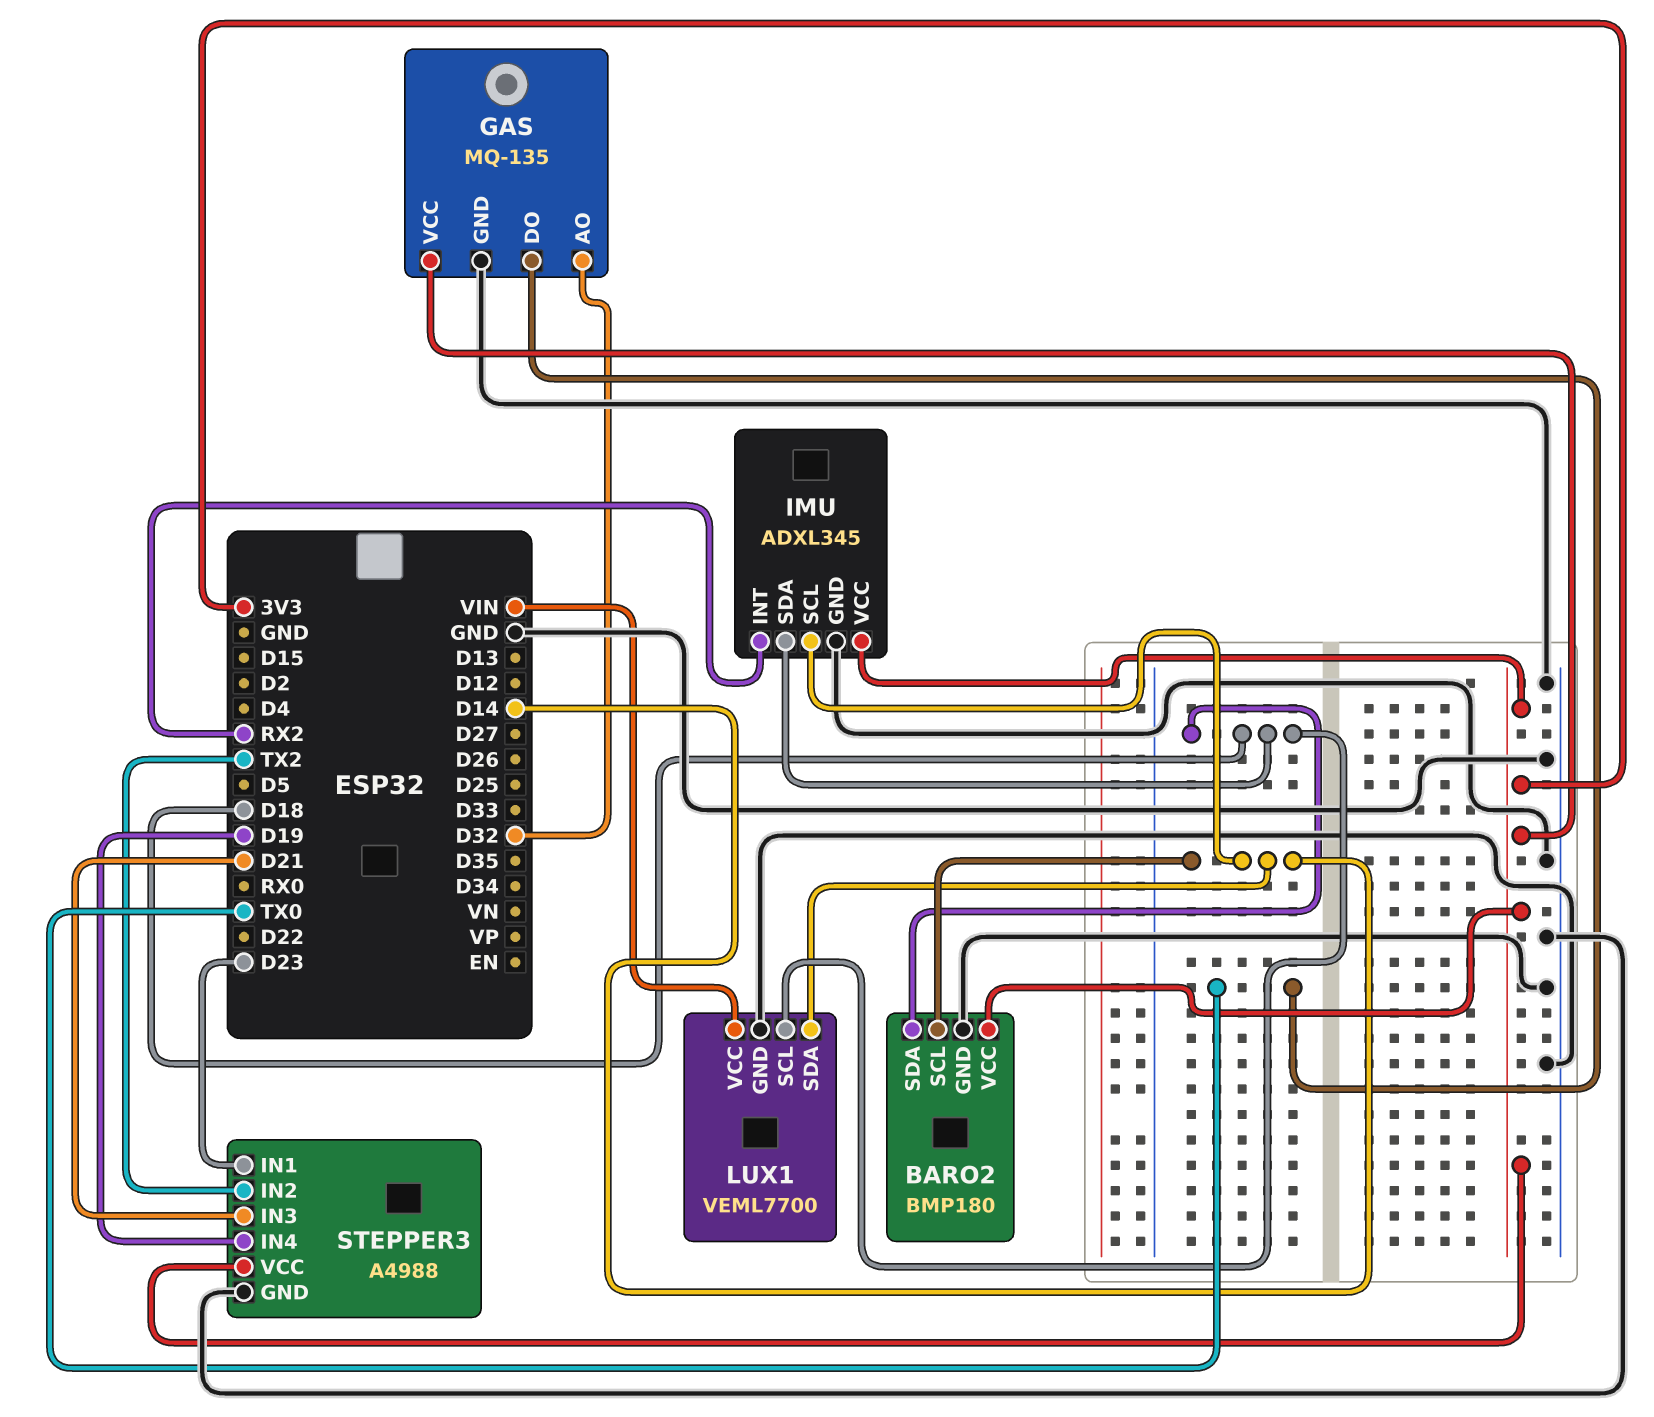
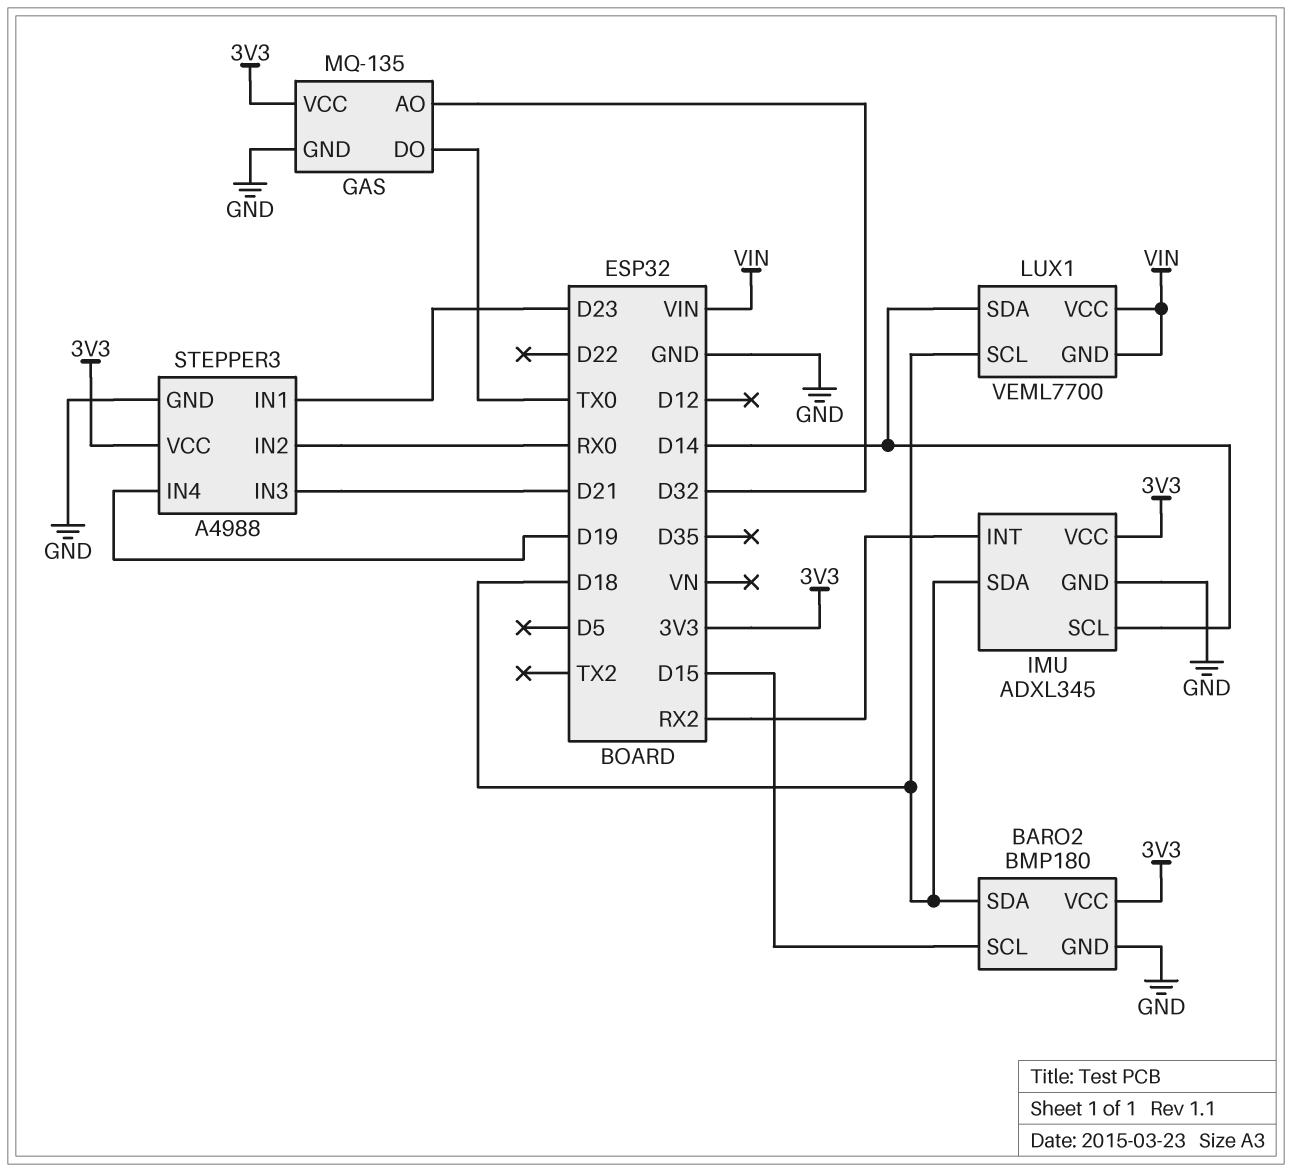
BARO2 pin SCL: D14 -> D15
LUX1 pin GND: GND -> VIN
STEPPER3 pin IN2: TX2 -> RX0

